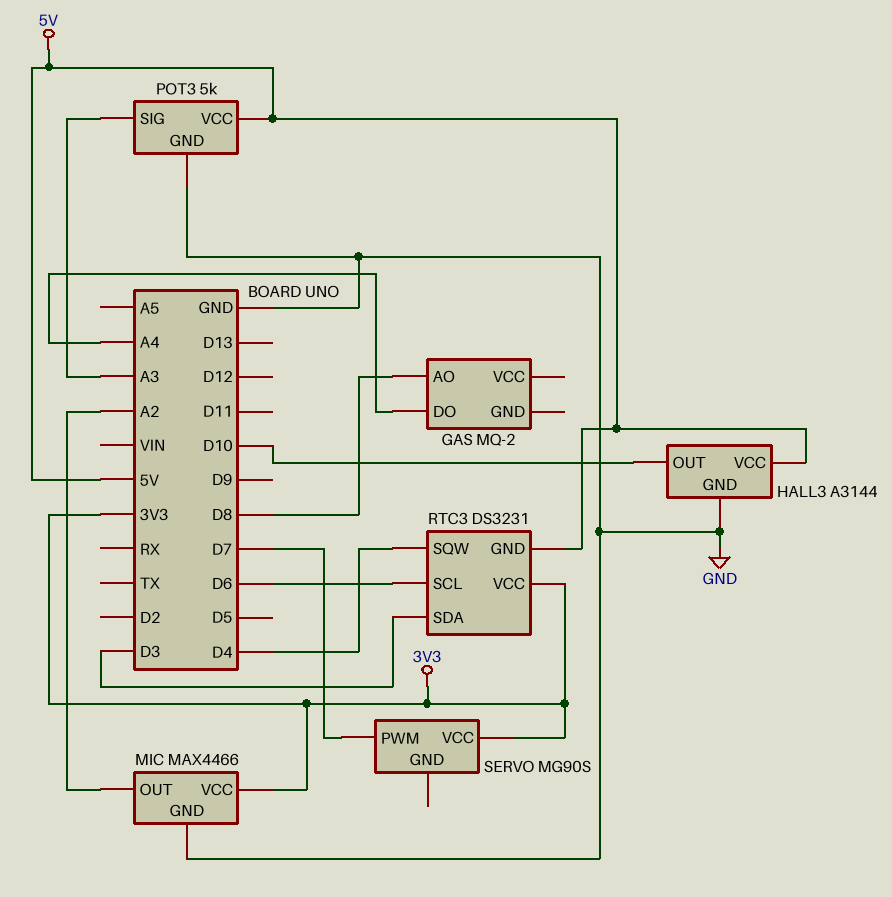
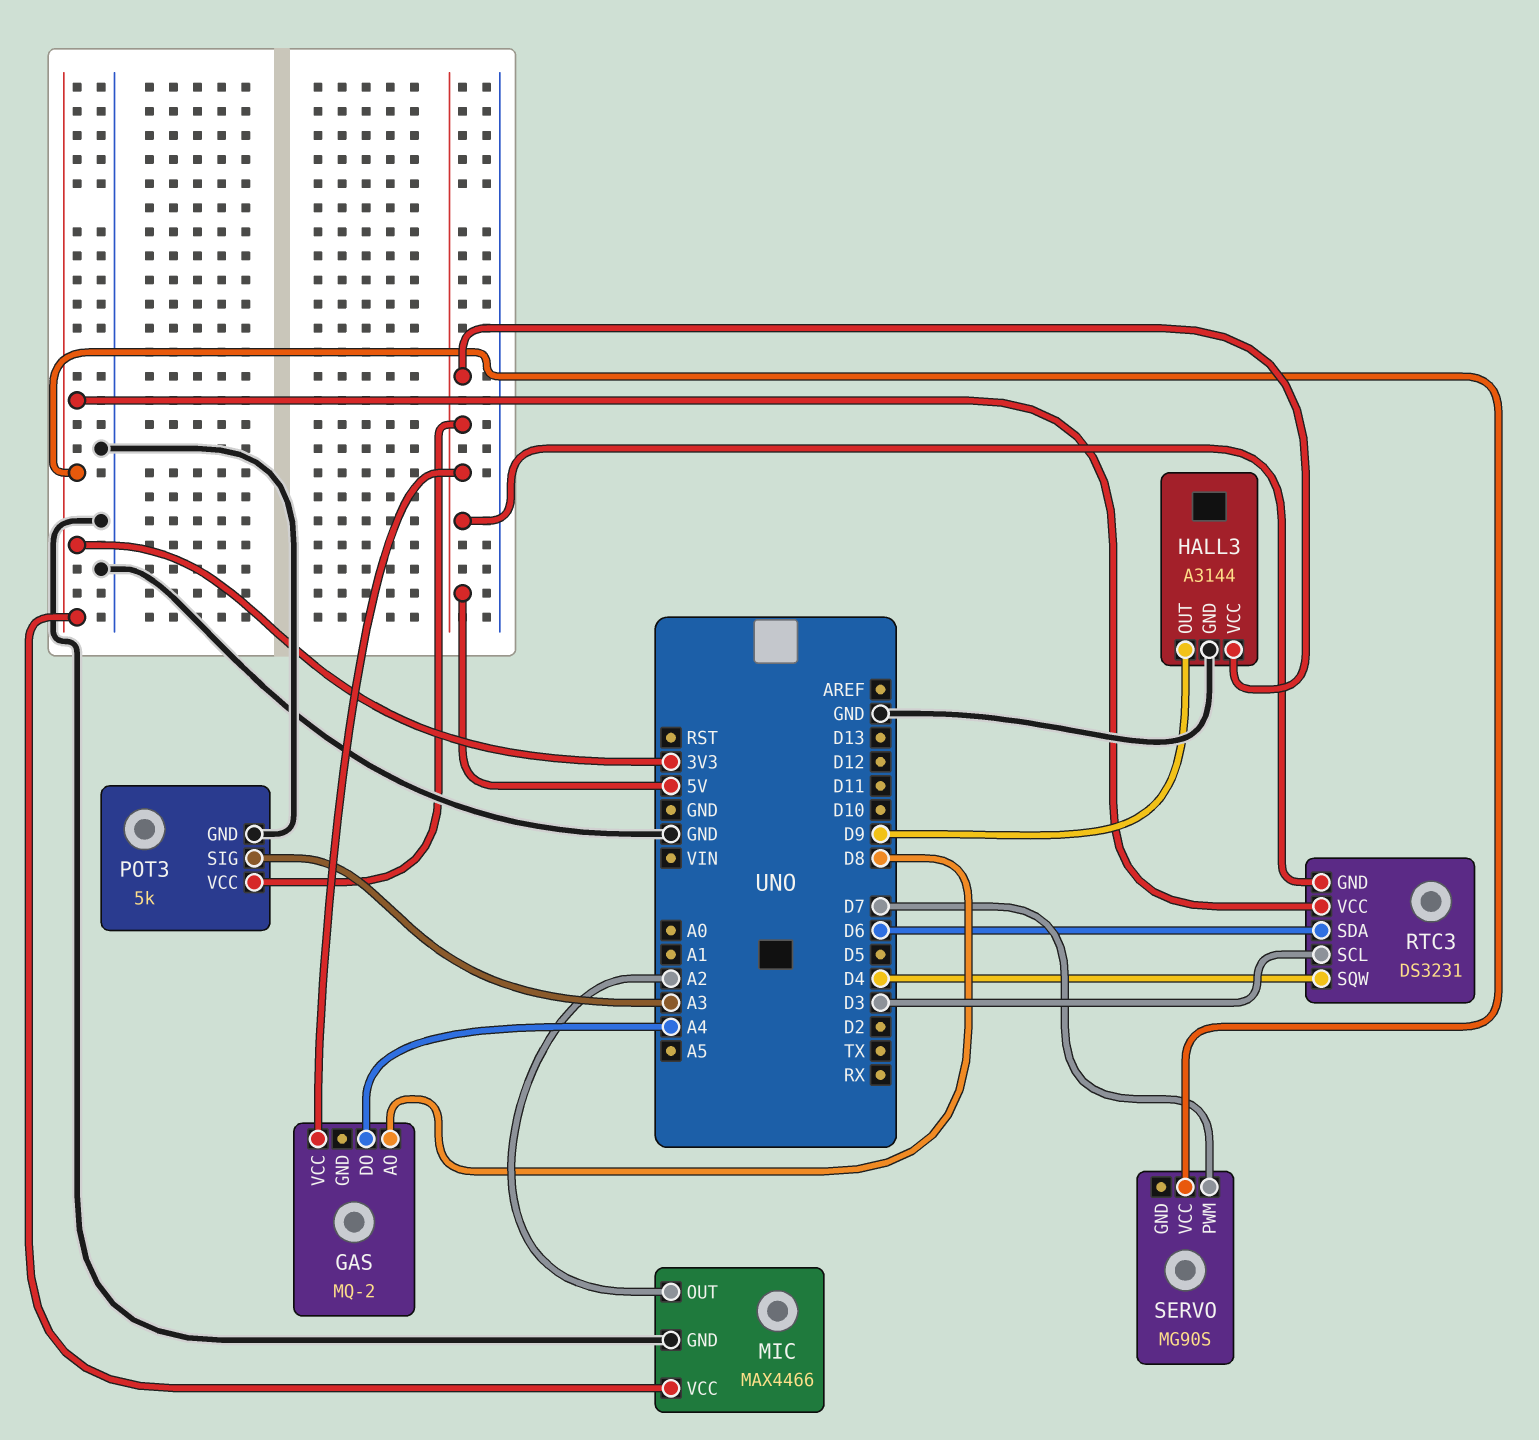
GAS pin VCC: none -> 5V
HALL3 pin OUT: D10 -> D9
RTC3 pin SCL: D6 -> D3
RTC3 pin SDA: D3 -> D6

